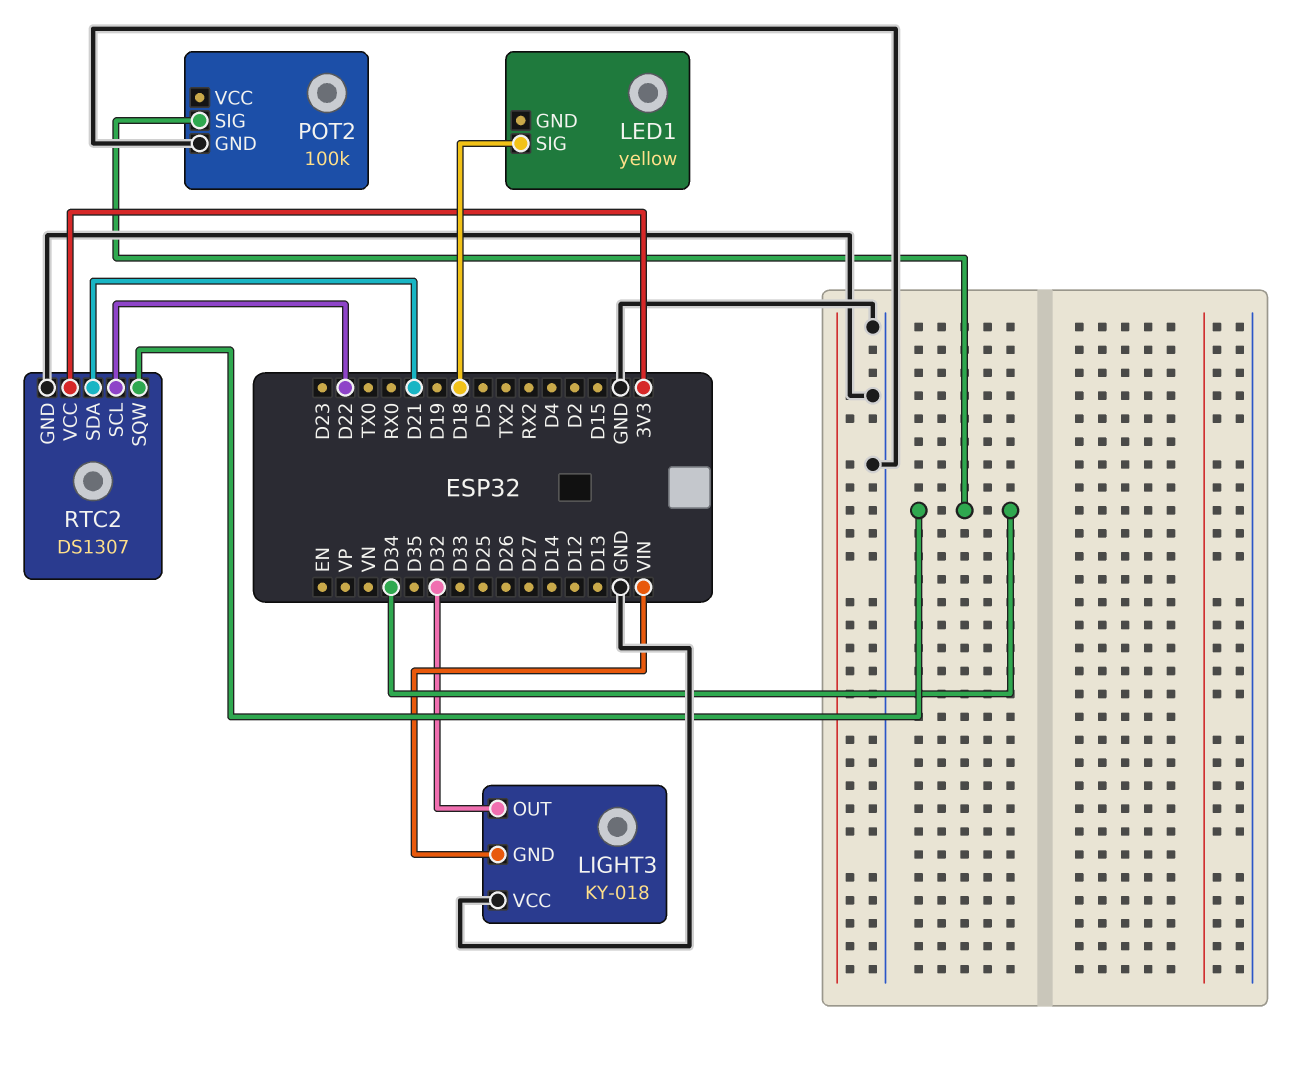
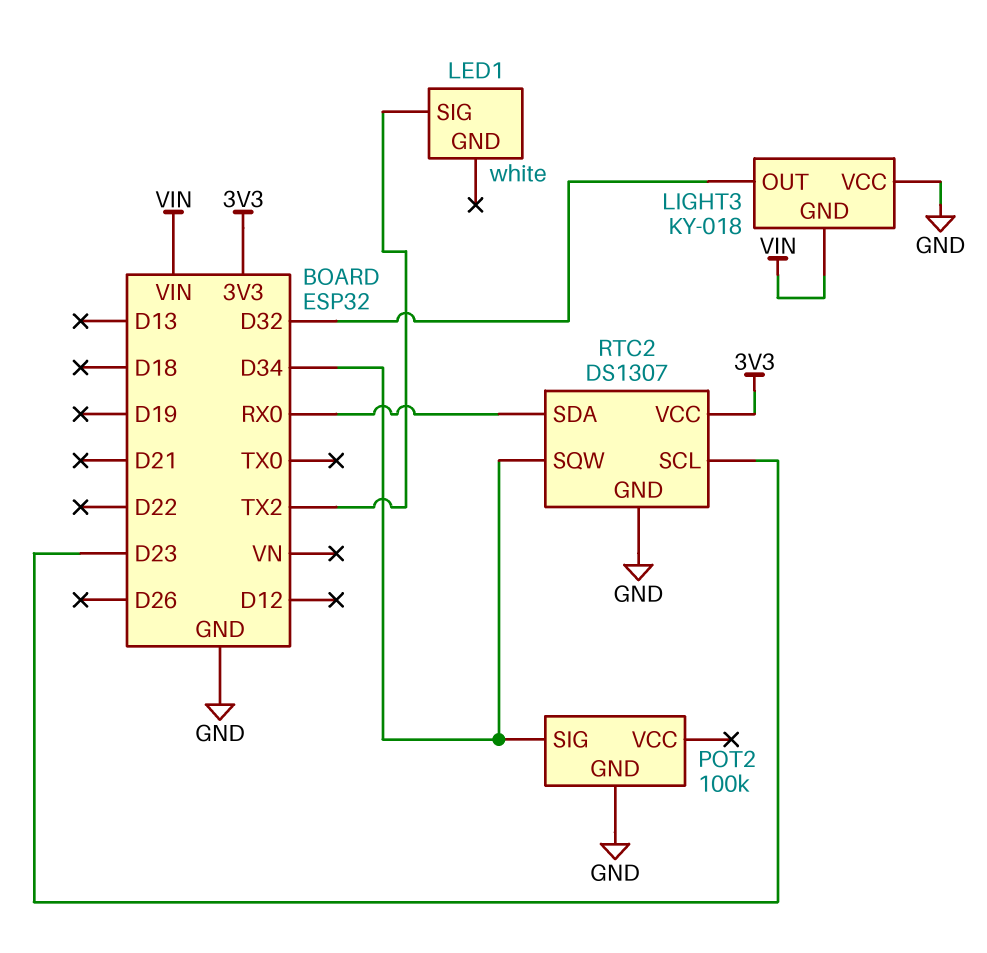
LED1: yellow -> white
LED1 pin SIG: D18 -> TX2
RTC2 pin SCL: D22 -> D23
RTC2 pin SDA: D21 -> RX0

